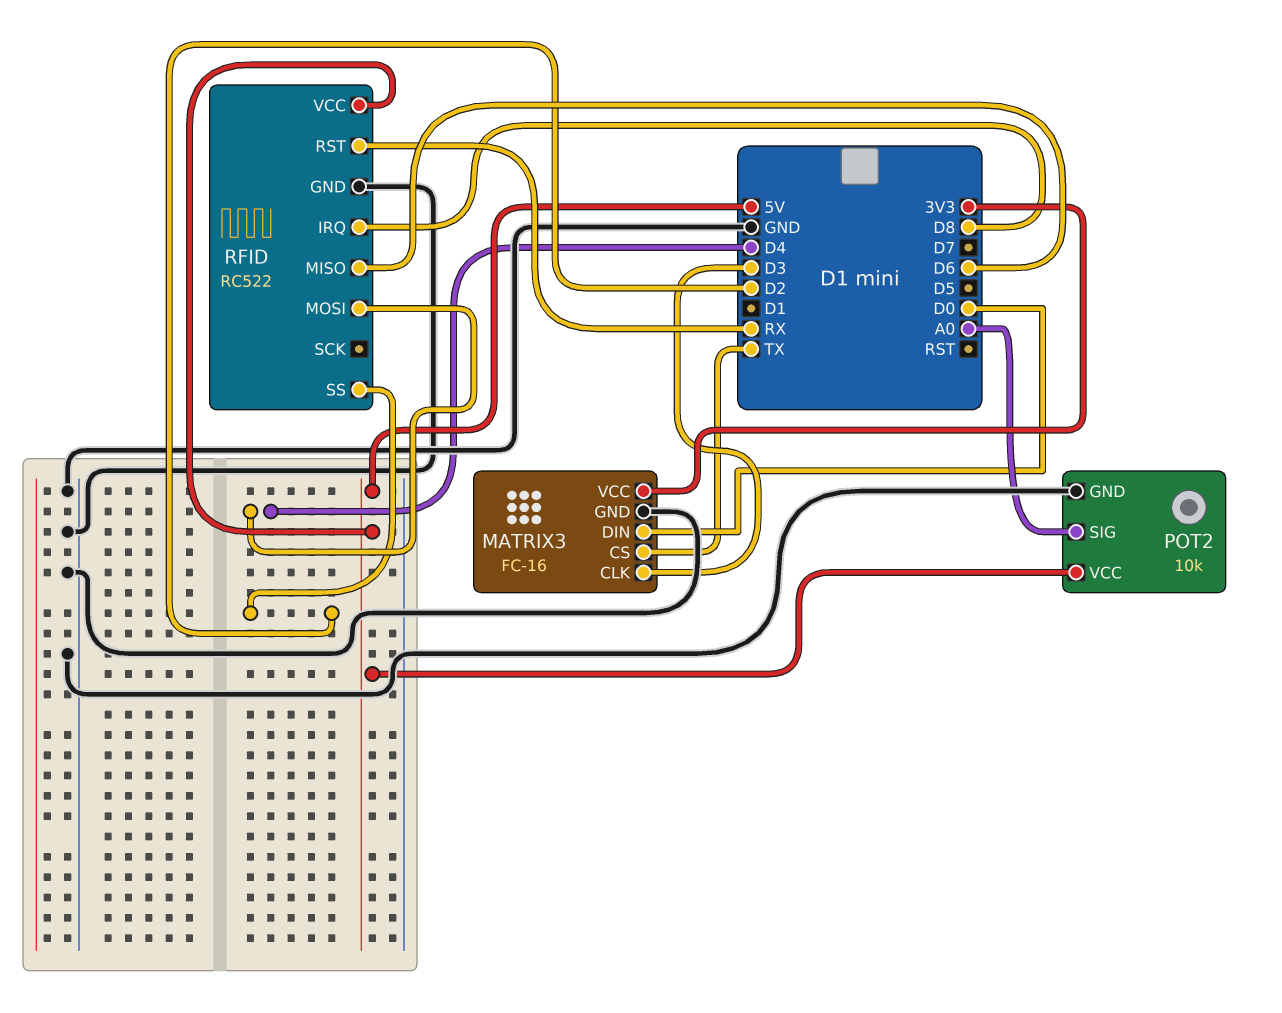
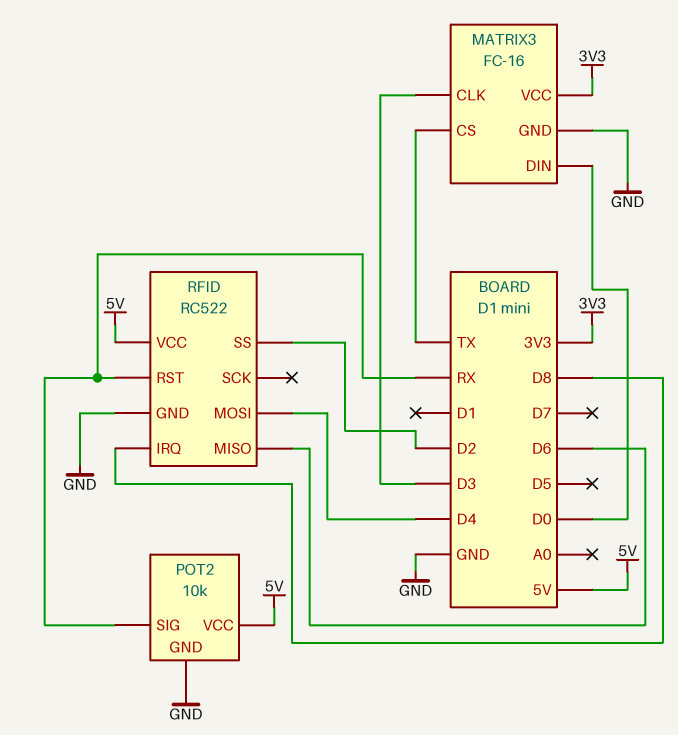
POT2 pin SIG: A0 -> RX

